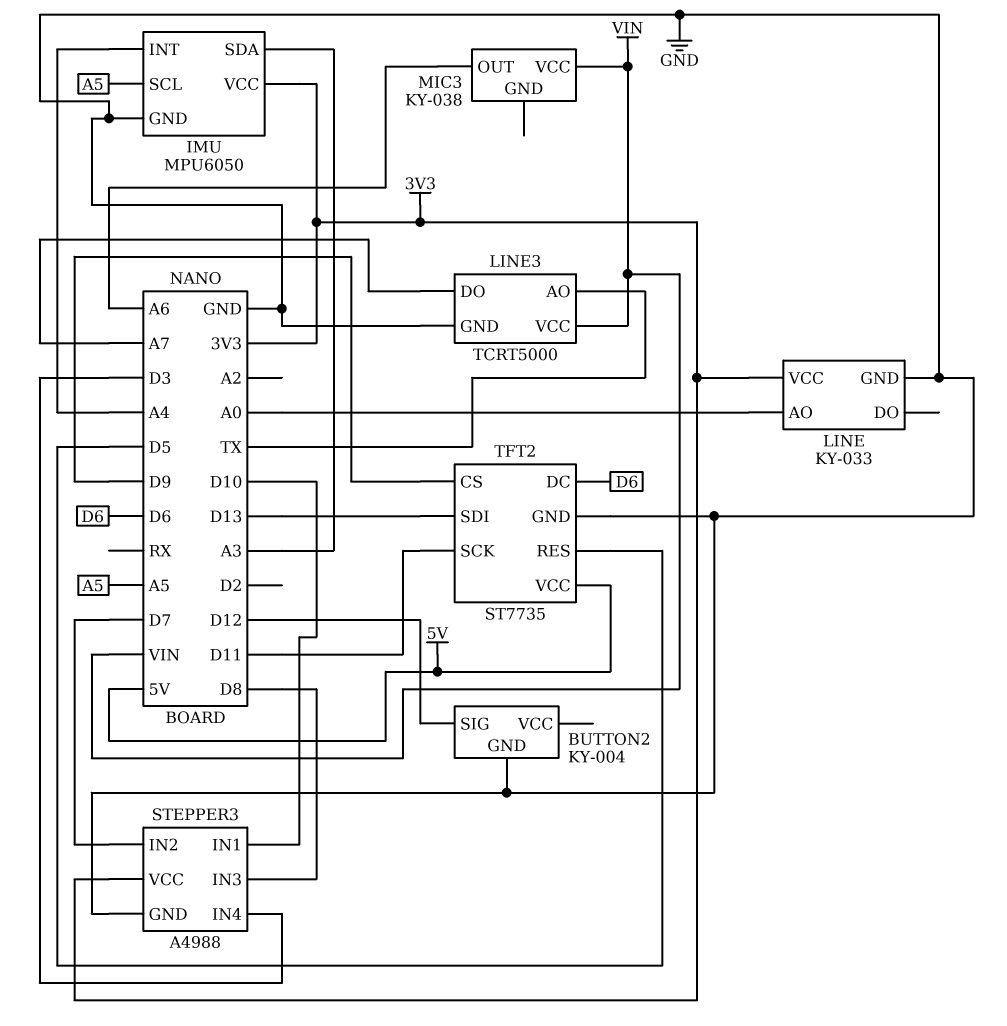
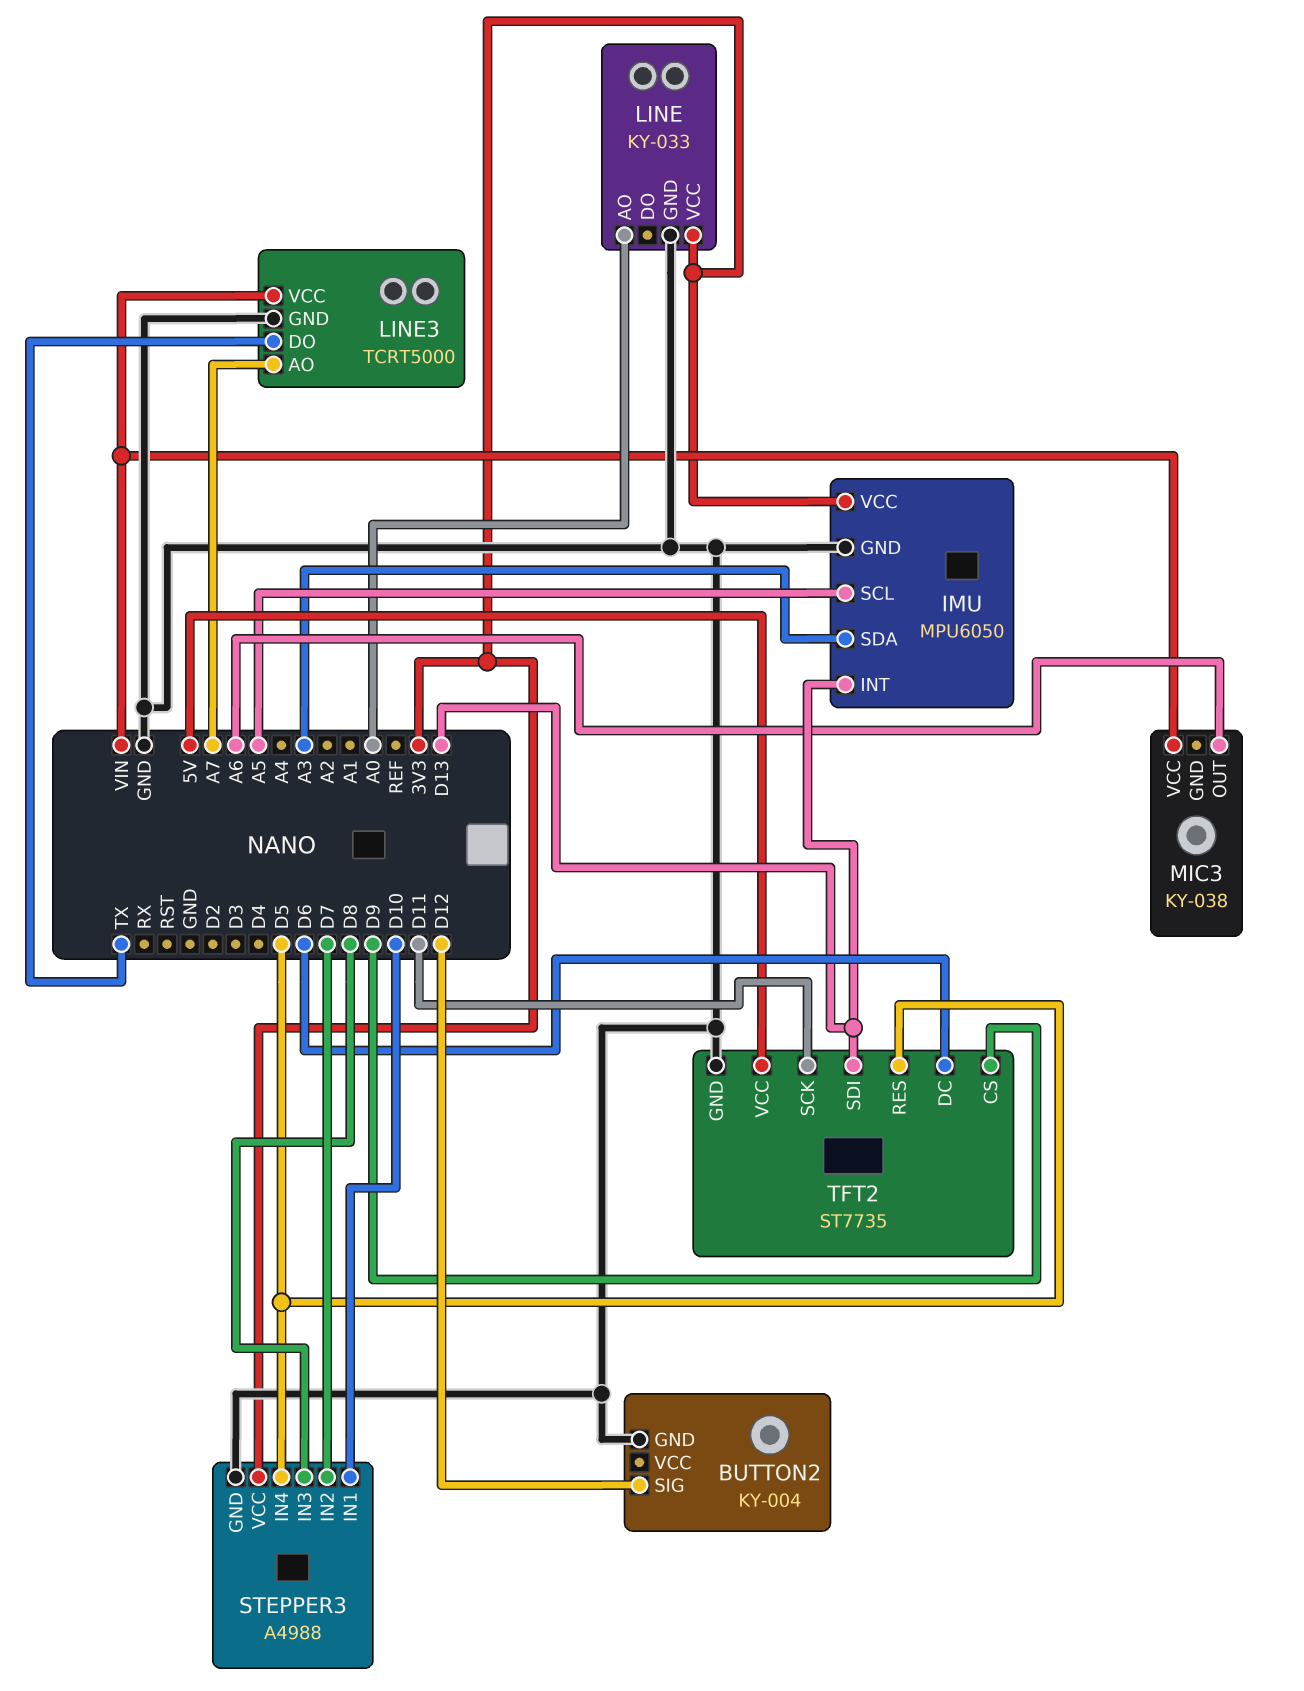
IMU pin INT: A4 -> D13
LINE3 pin AO: TX -> A7
LINE3 pin DO: A7 -> TX
STEPPER3 pin IN4: D3 -> D5

